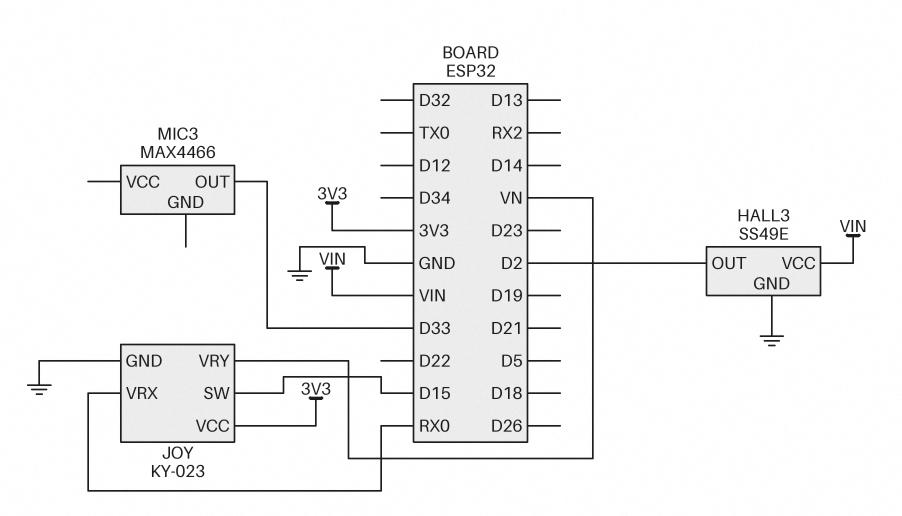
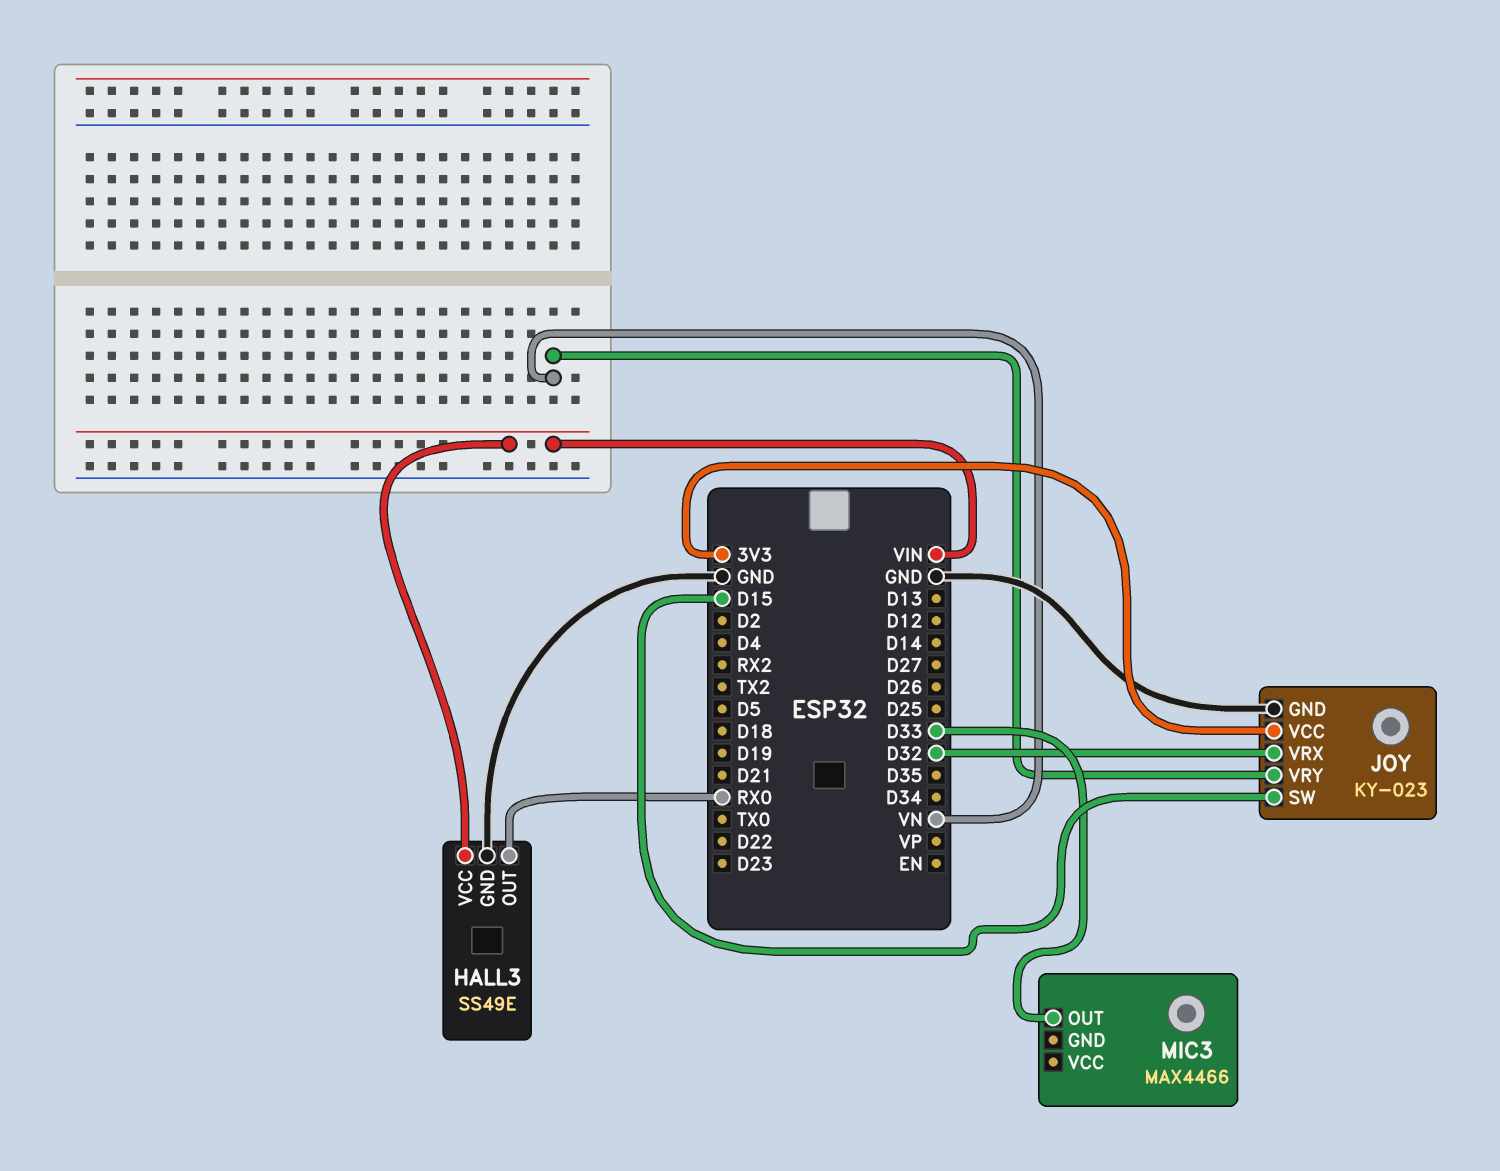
HALL3 pin OUT: D2 -> RX0
JOY pin VRX: RX0 -> D32

